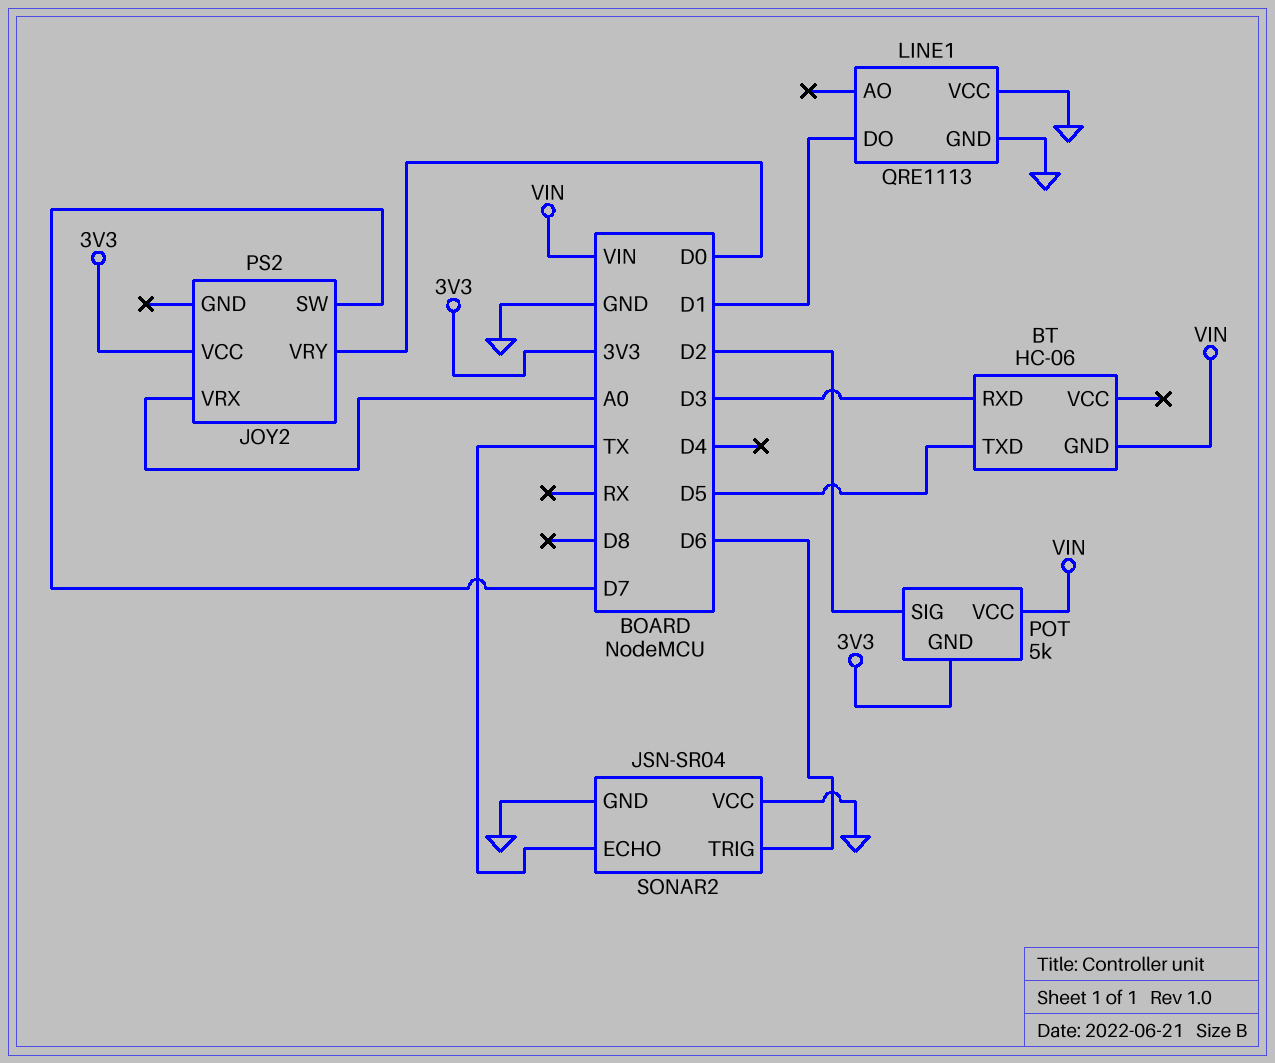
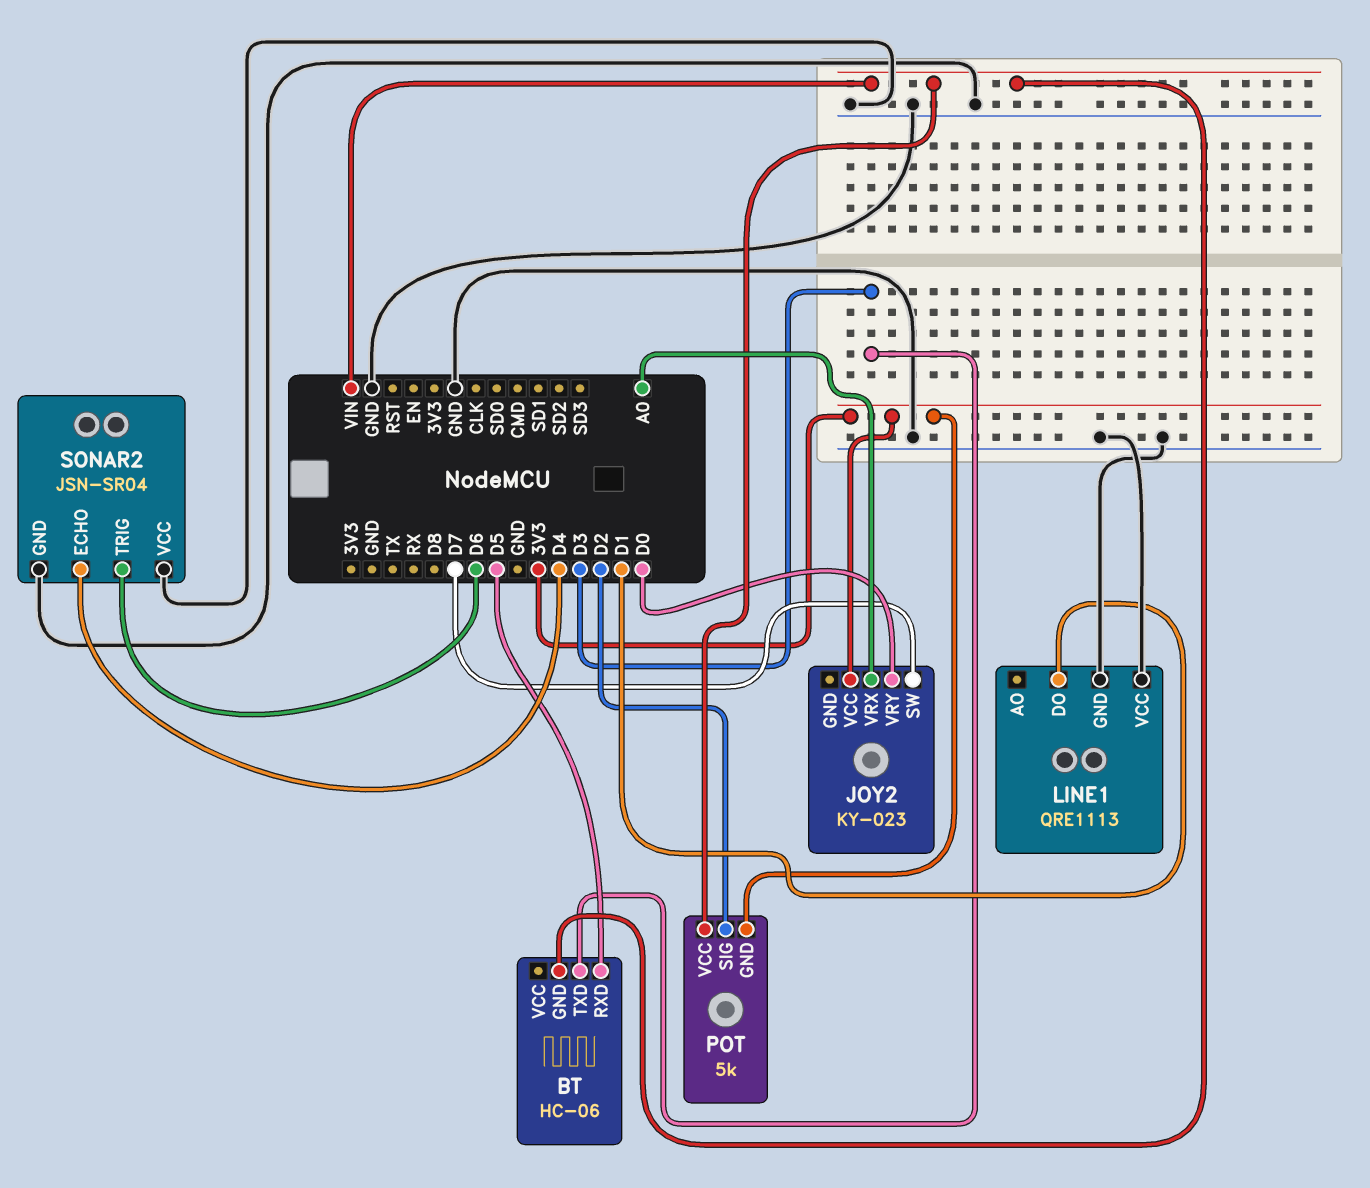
BT pin RXD: D3 -> D5
BT pin TXD: D5 -> D3
JOY2: PS2 -> KY-023
SONAR2 pin ECHO: TX -> D4

